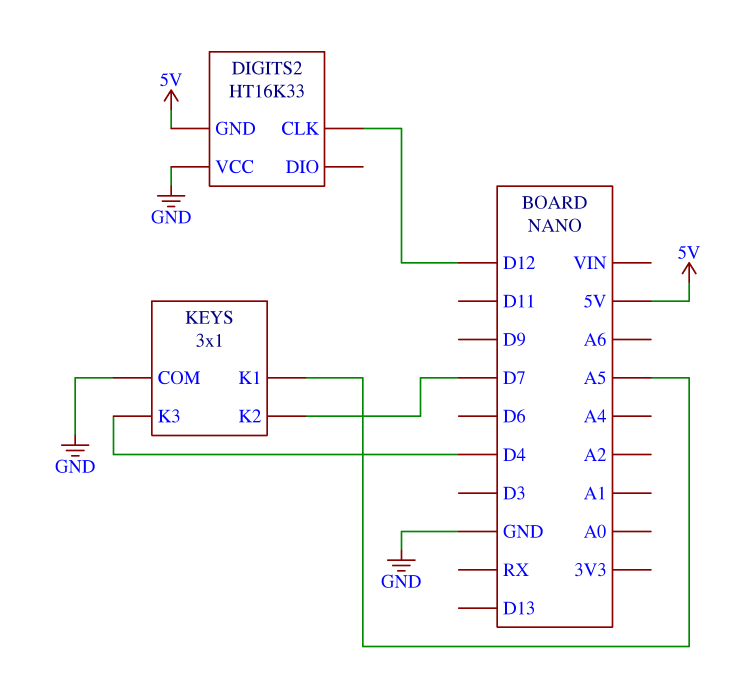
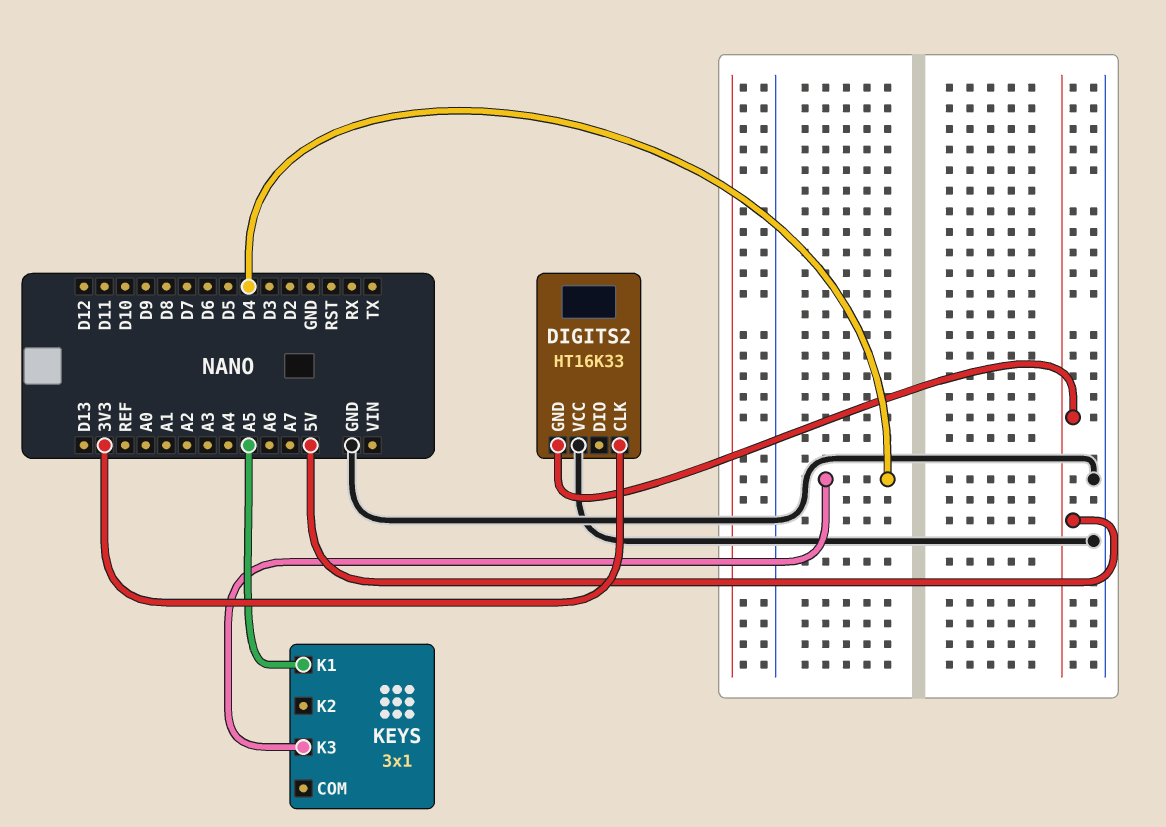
DIGITS2 pin CLK: D12 -> 3V3
KEYS pin COM: GND -> none
KEYS pin K2: D7 -> none

